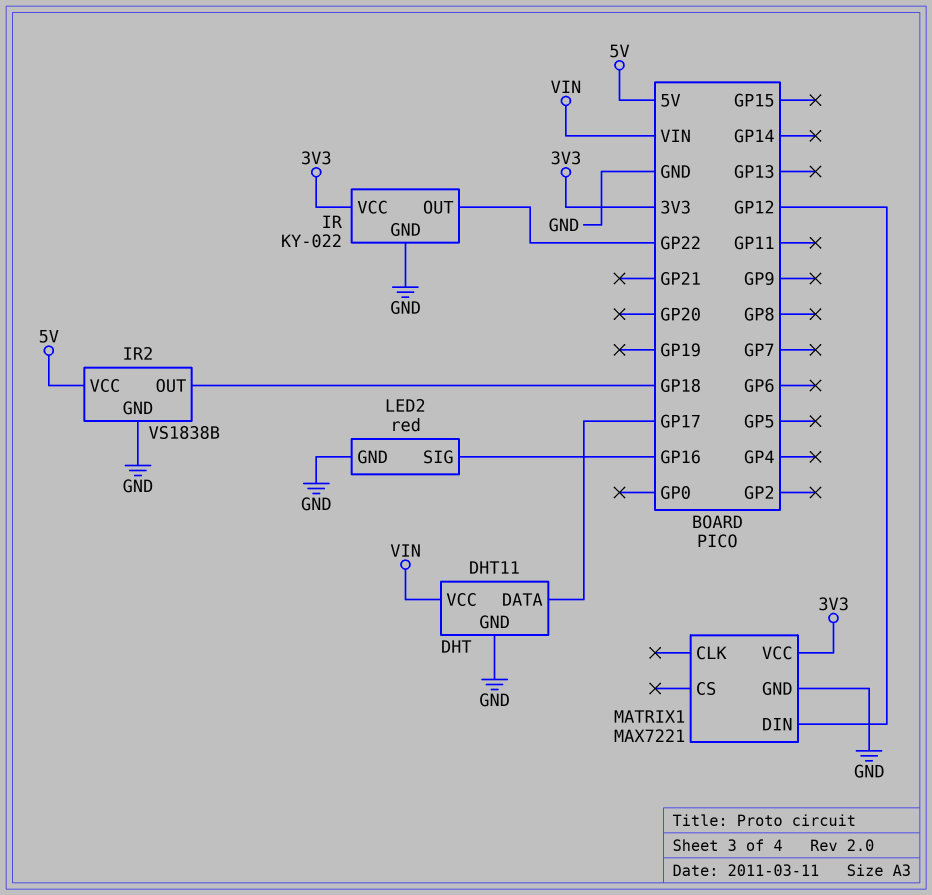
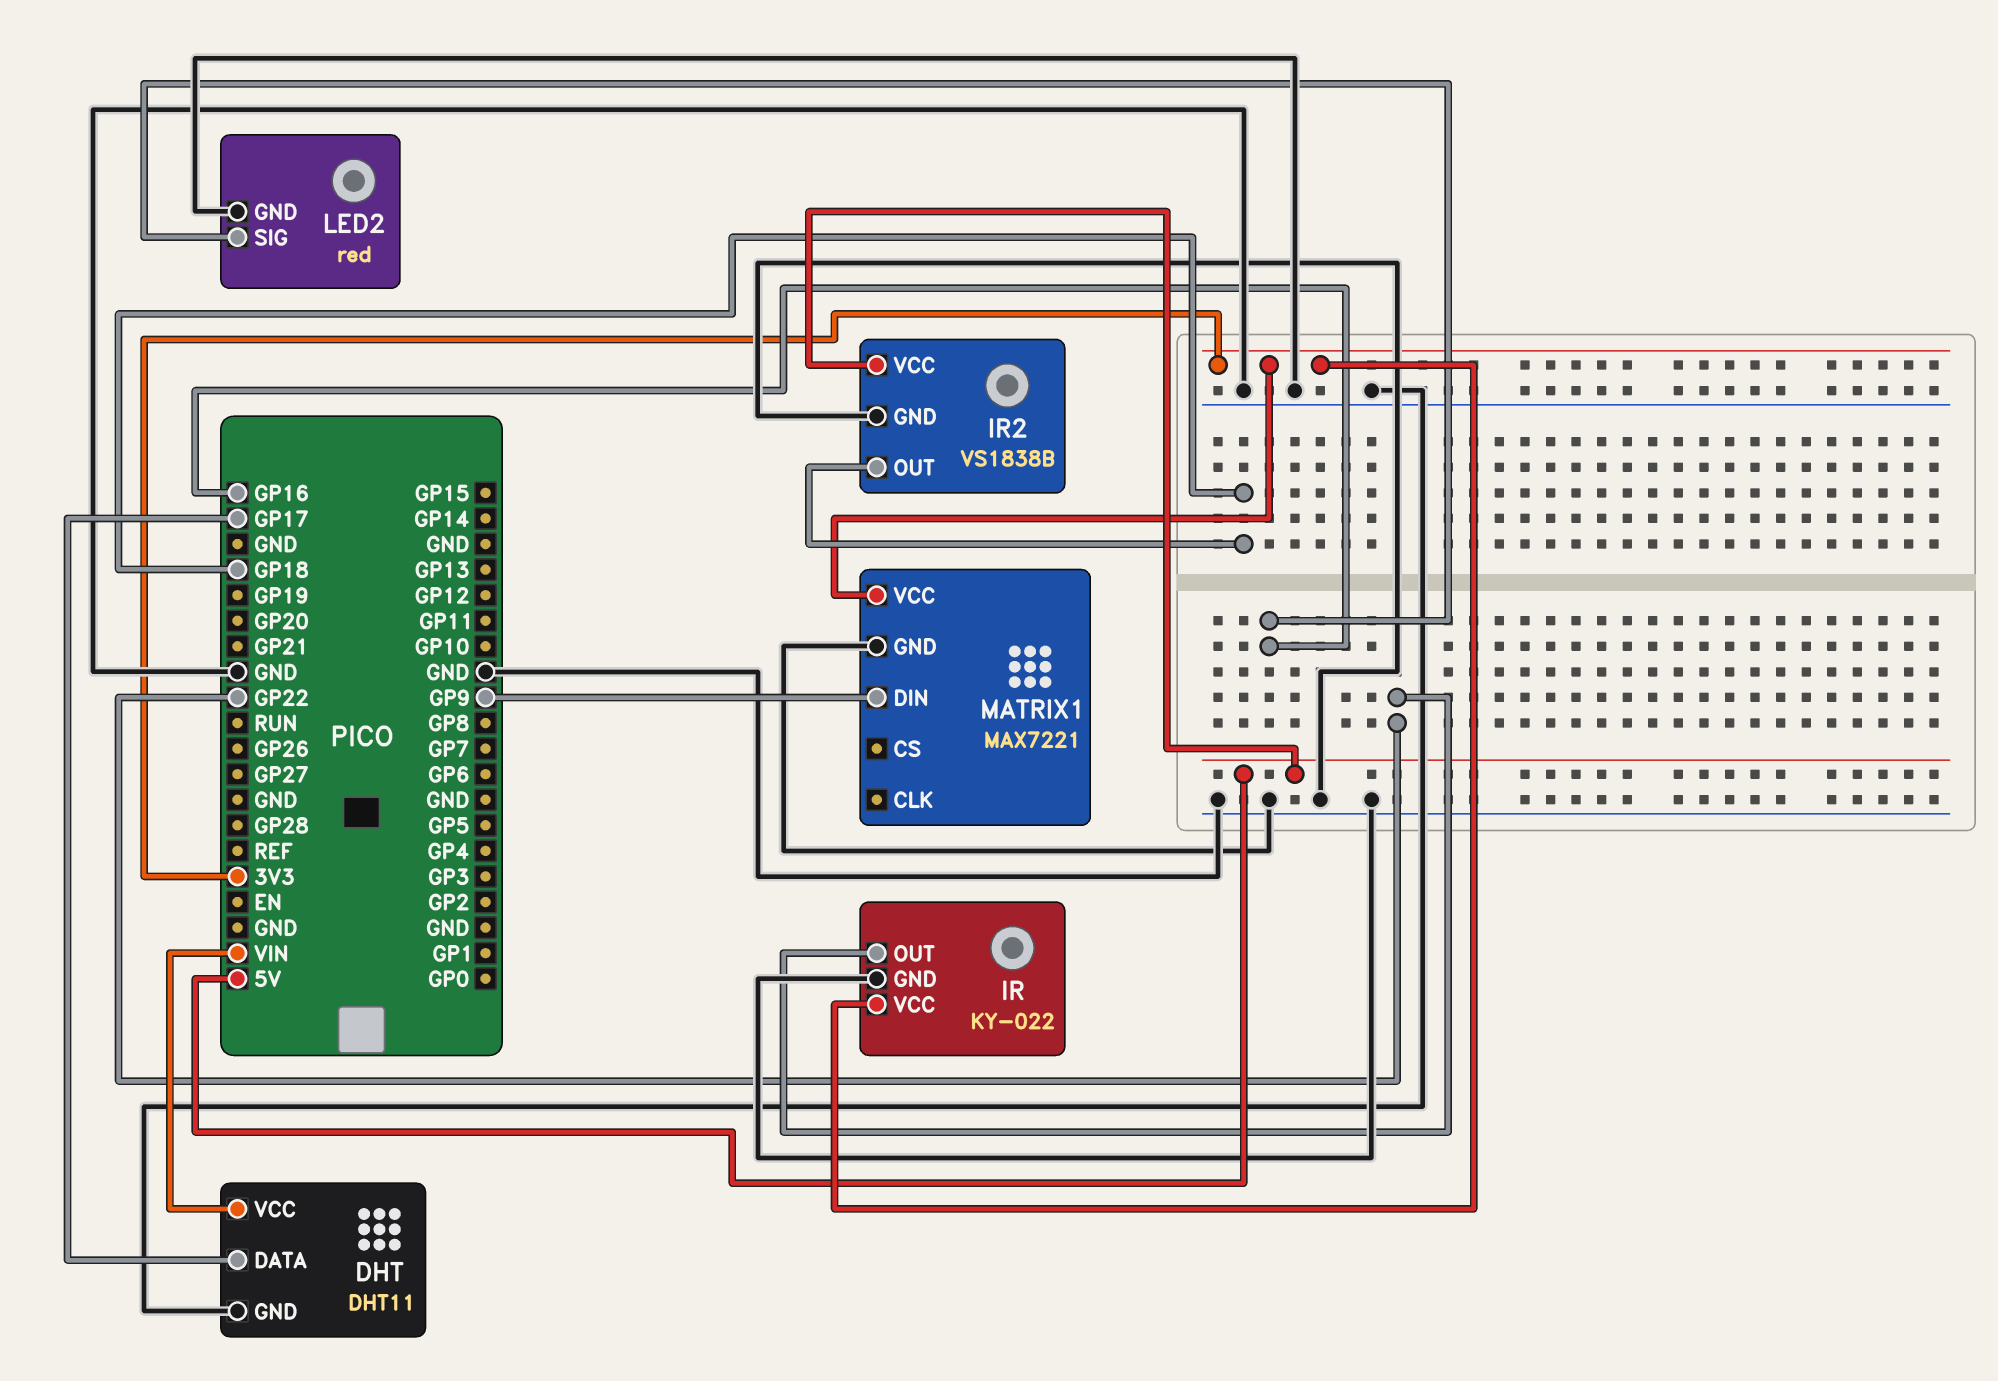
MATRIX1 pin DIN: GP12 -> GP9

